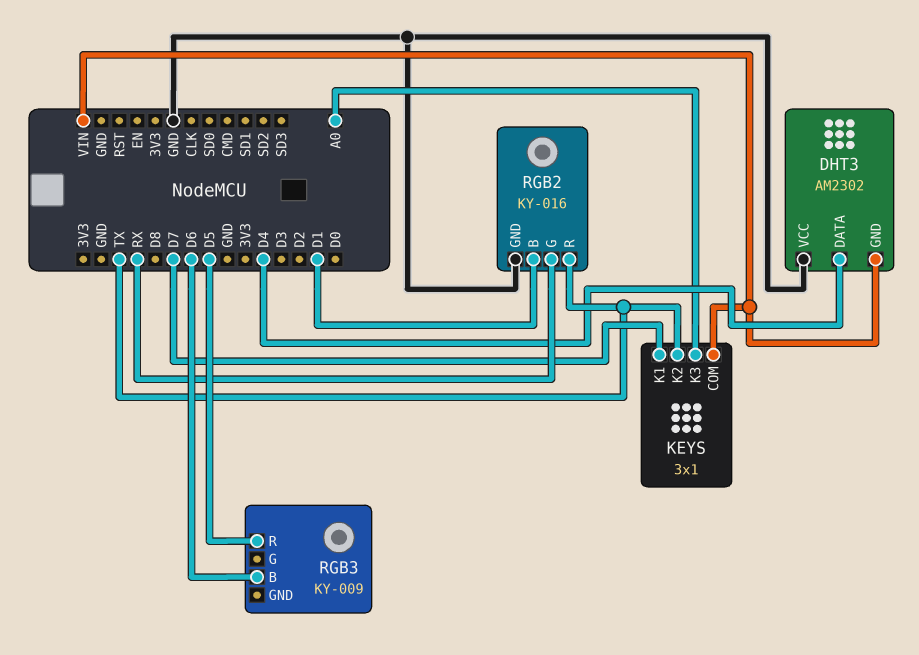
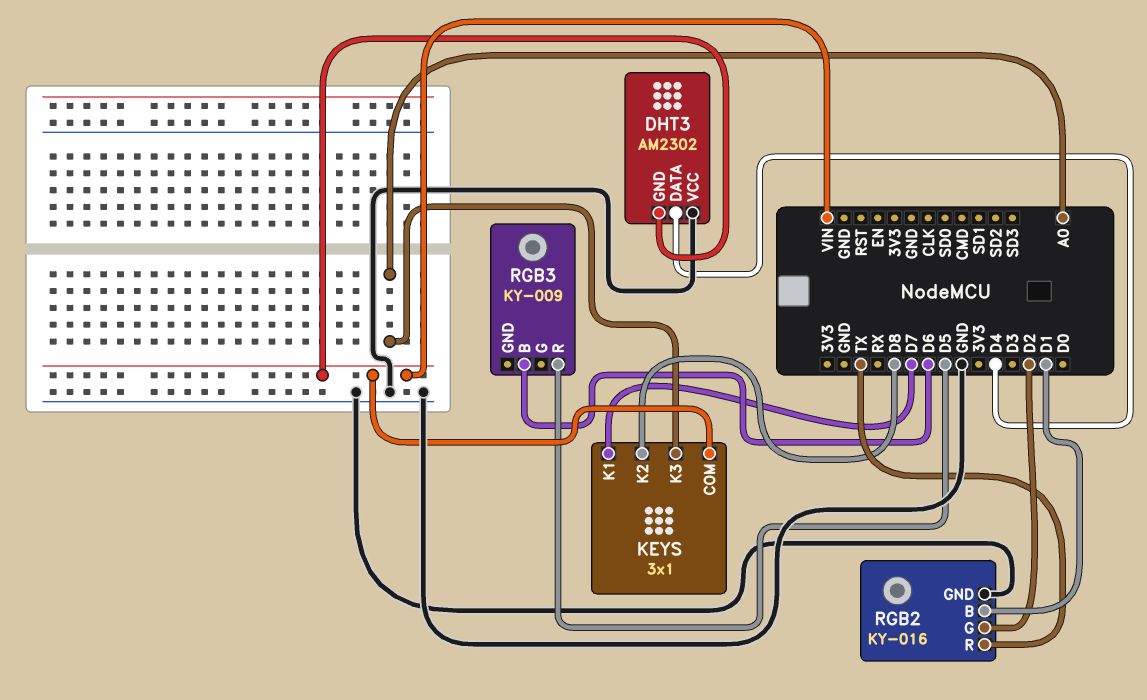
KEYS pin K2: TX -> D8
RGB2 pin G: RX -> D2

